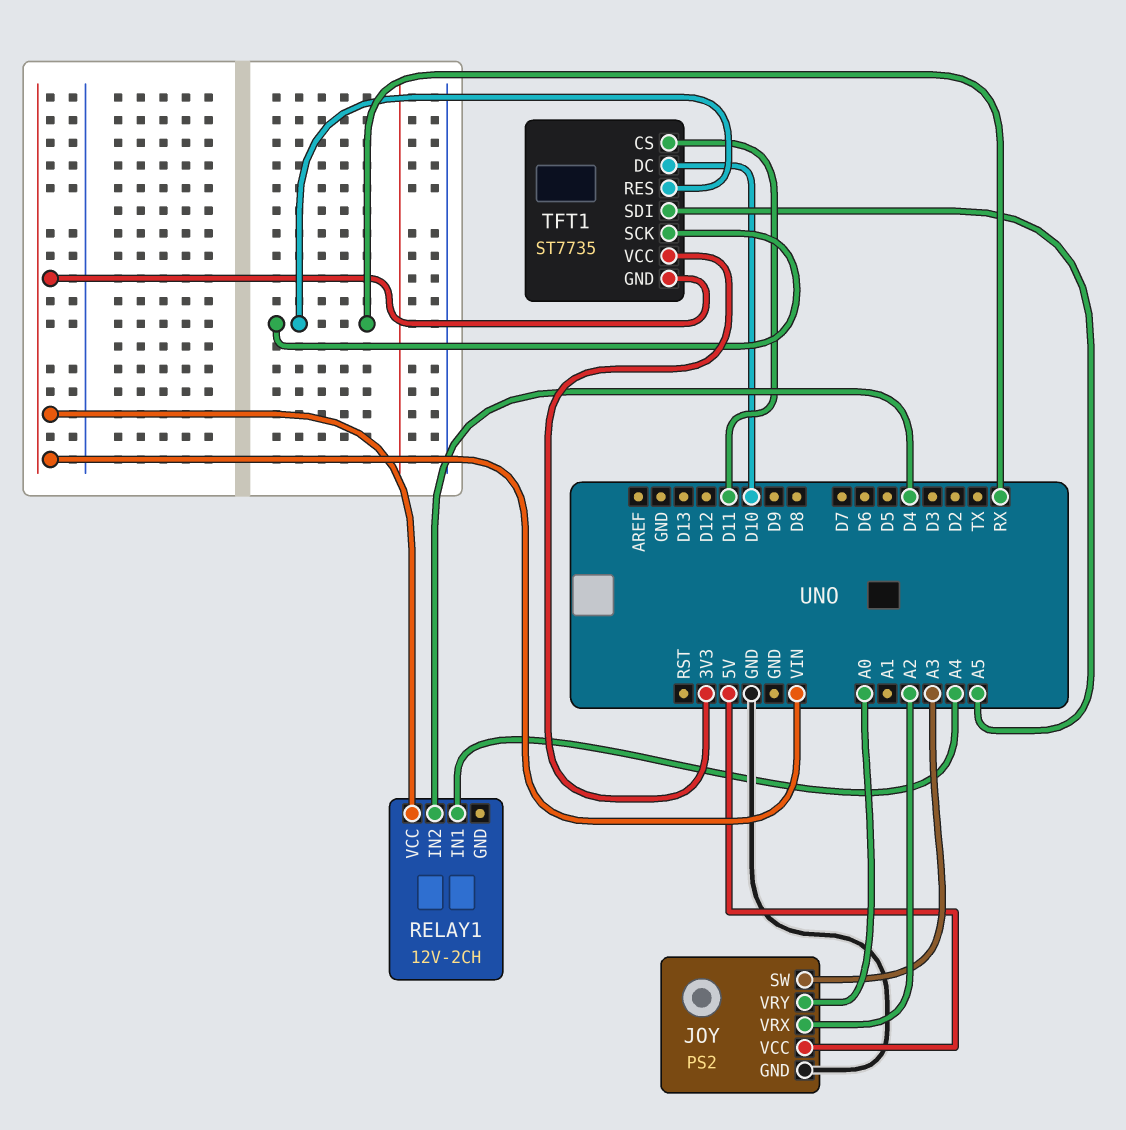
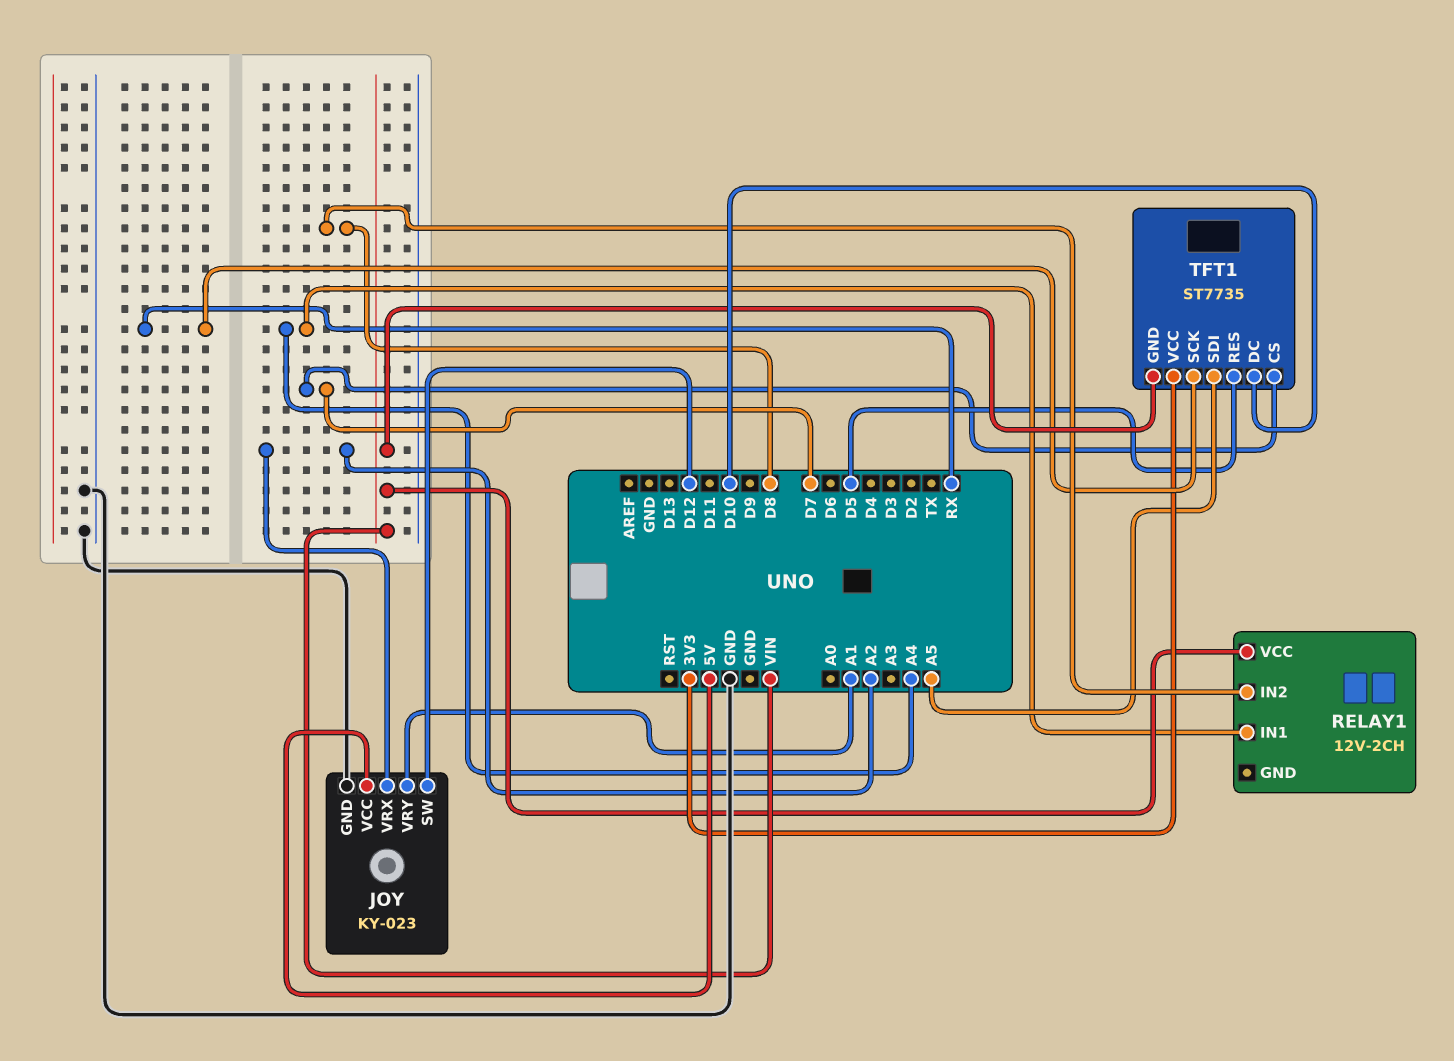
JOY: PS2 -> KY-023
JOY pin SW: A3 -> D12
JOY pin VRY: A0 -> A1
RELAY1 pin IN2: D4 -> D8
TFT1 pin CS: D11 -> D7
TFT1 pin RES: RX -> D5

